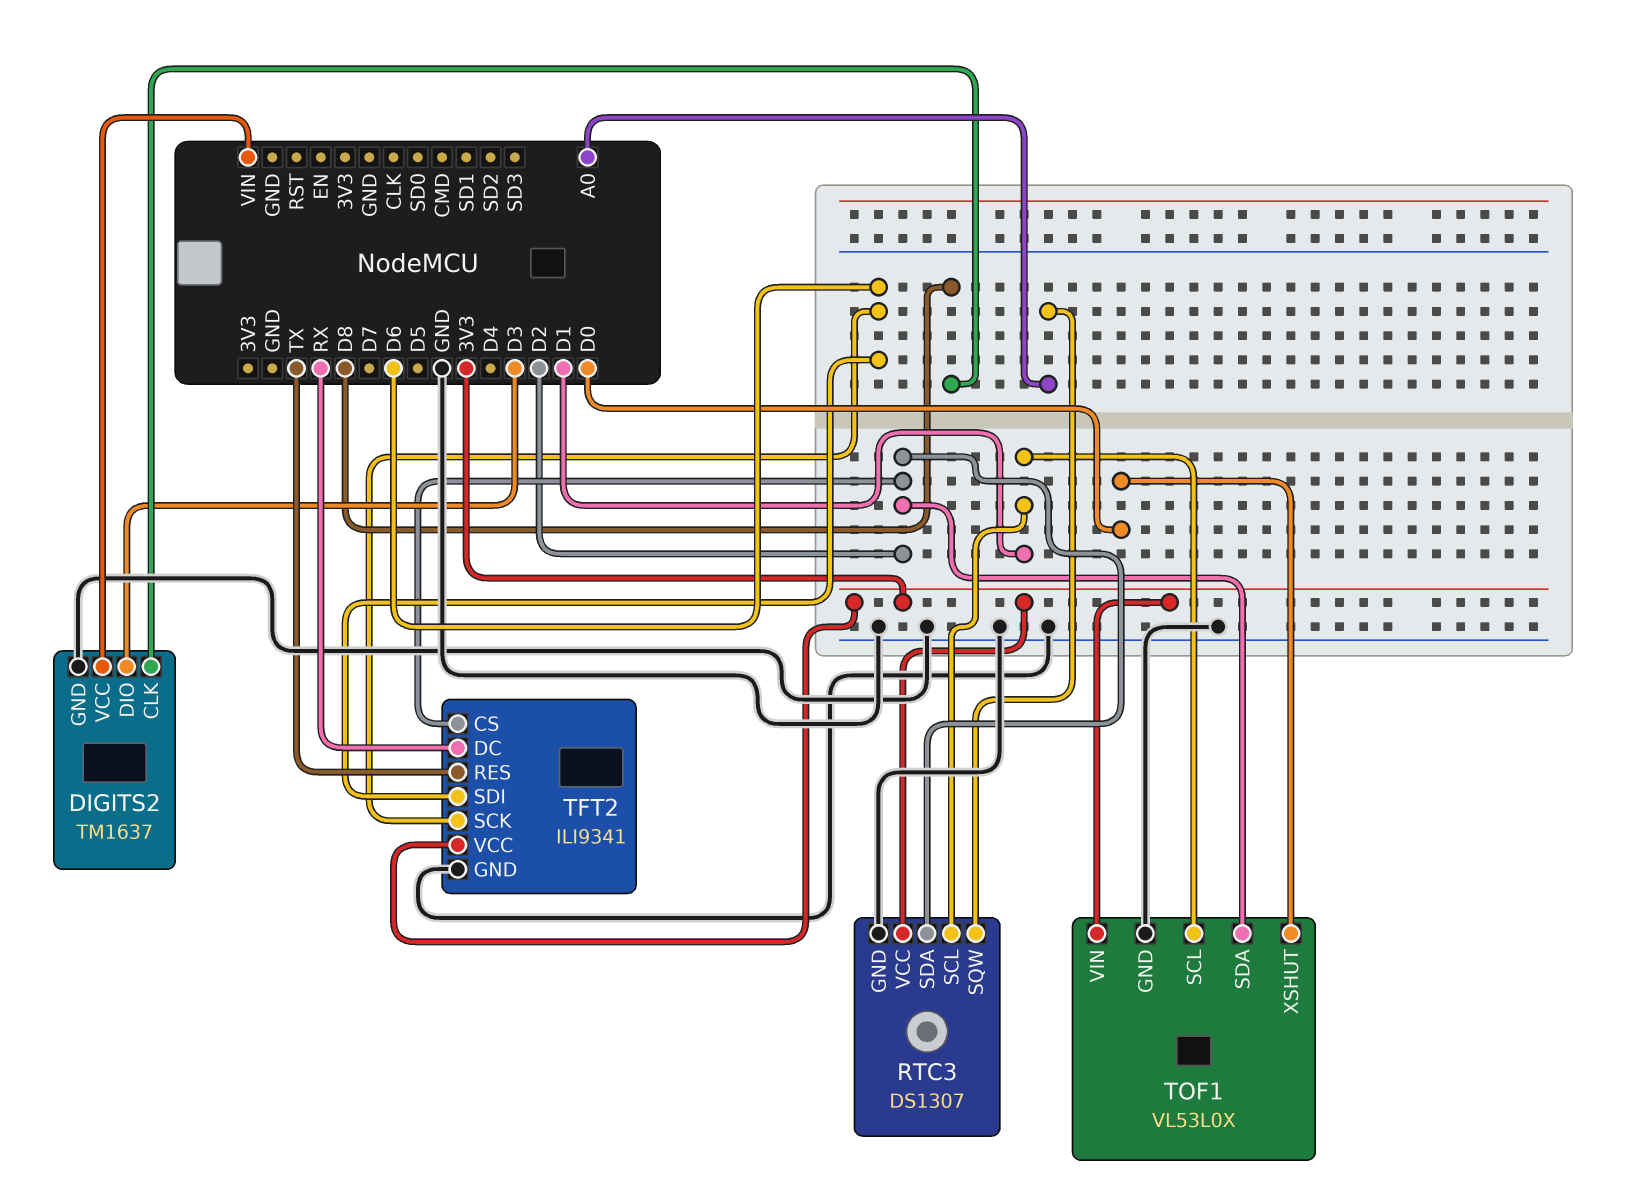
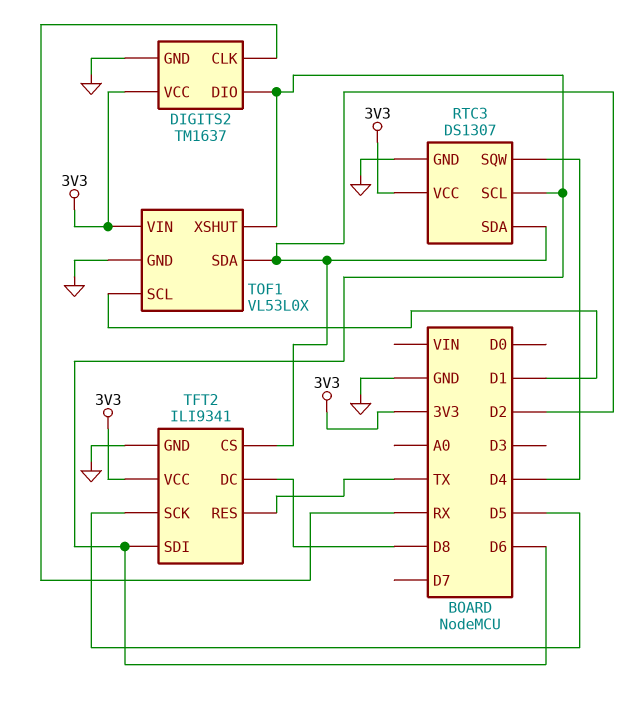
DIGITS2 pin CLK: D8 -> RX
DIGITS2 pin DIO: D3 -> D6
DIGITS2 pin VCC: VIN -> 3V3
RTC3 pin SCL: D1 -> D6
RTC3 pin SQW: A0 -> D4
TFT2 pin DC: RX -> D8
TFT2 pin SCK: D6 -> D5
TOF1 pin XSHUT: D0 -> D6

